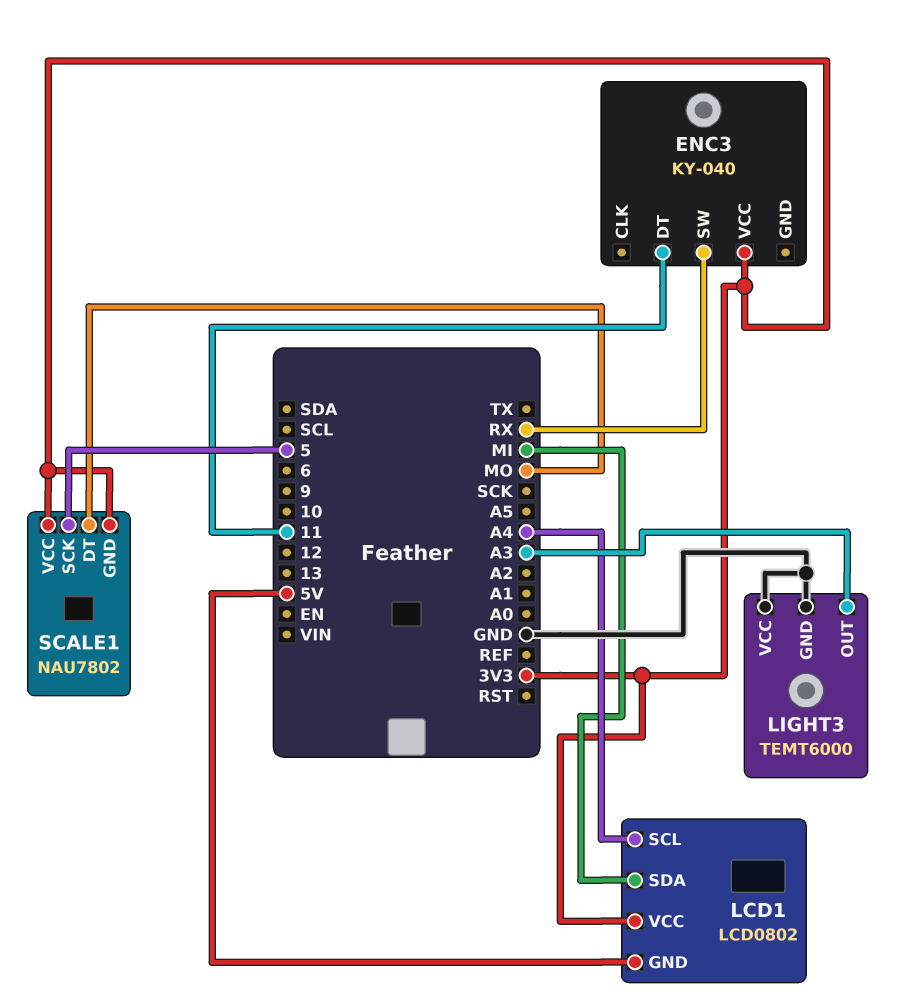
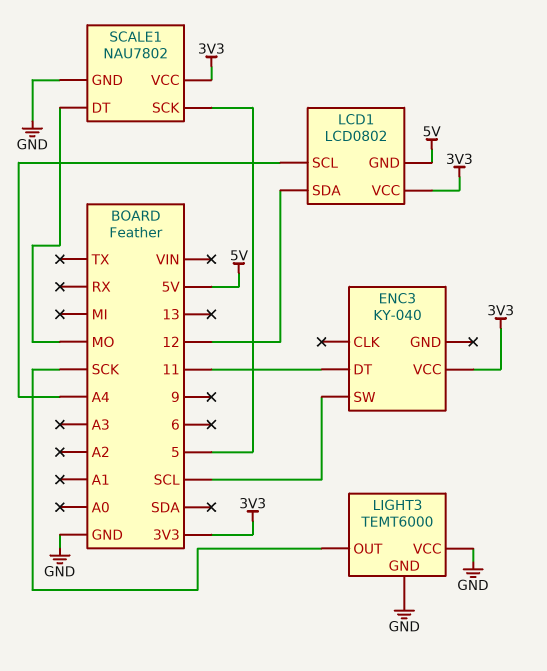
ENC3 pin SW: RX -> SCL
LCD1 pin SDA: MI -> 12
LIGHT3 pin OUT: A3 -> SCK
SCALE1 pin GND: 3V3 -> GND

